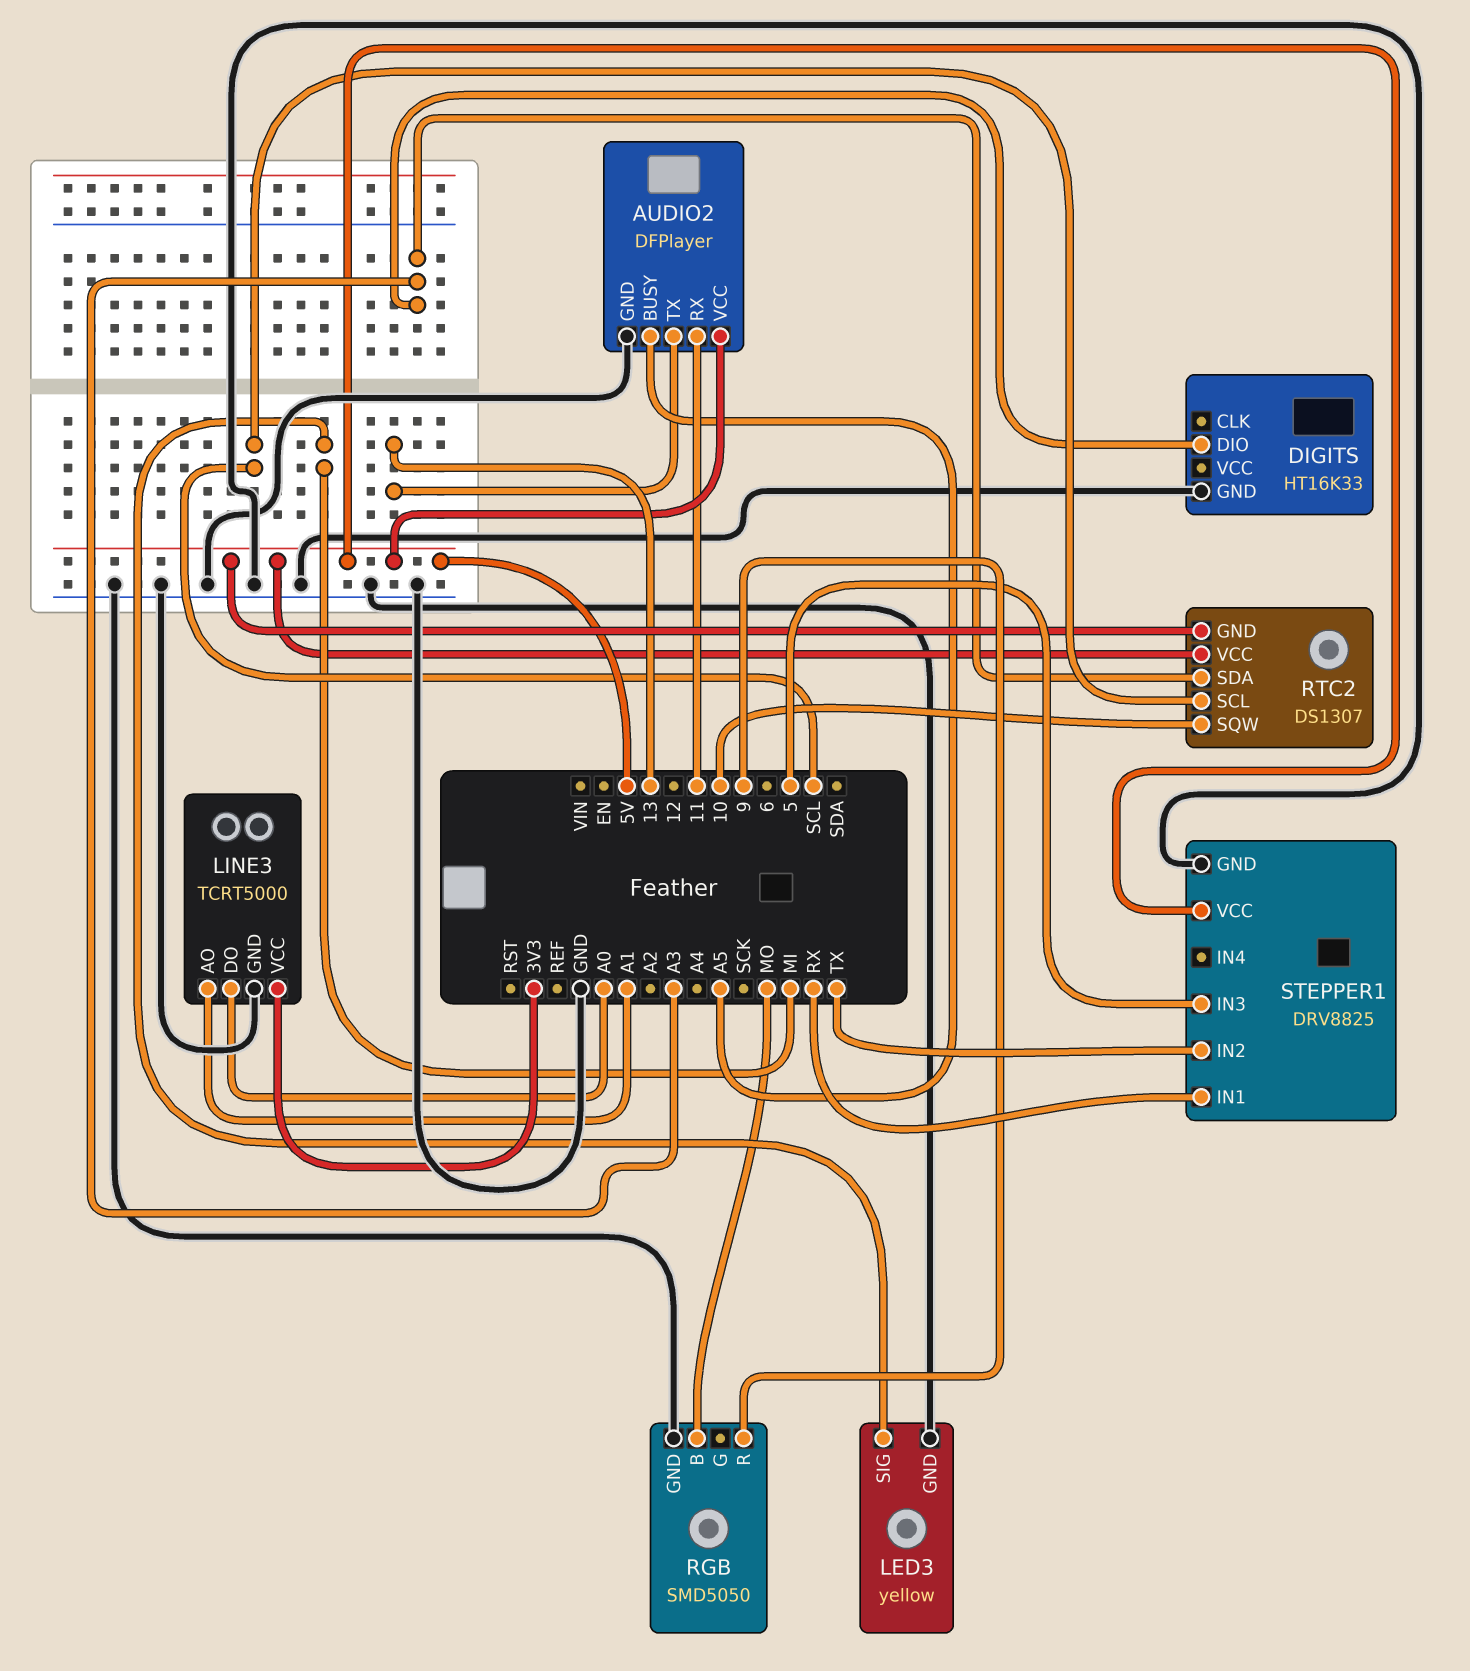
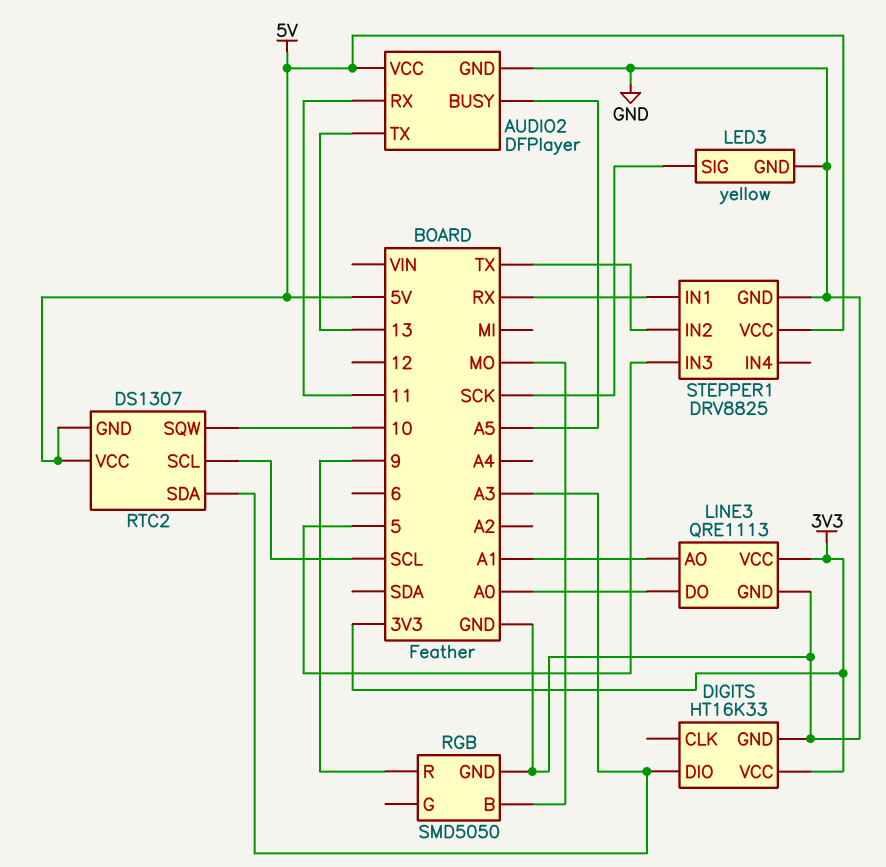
DIGITS pin VCC: none -> 3V3
LED3 pin SIG: MI -> SCK
LINE3: TCRT5000 -> QRE1113

